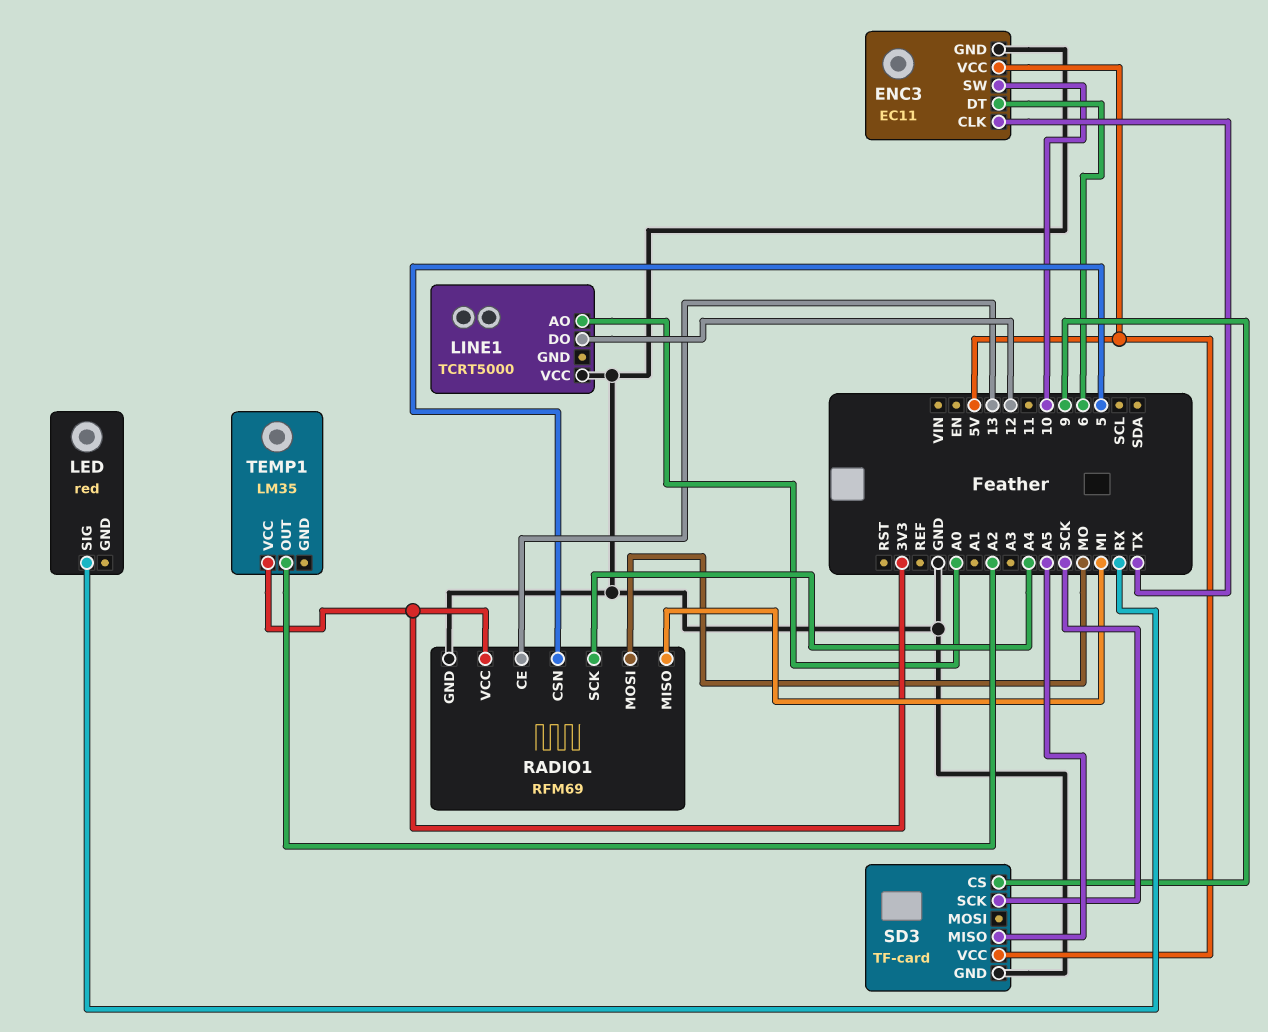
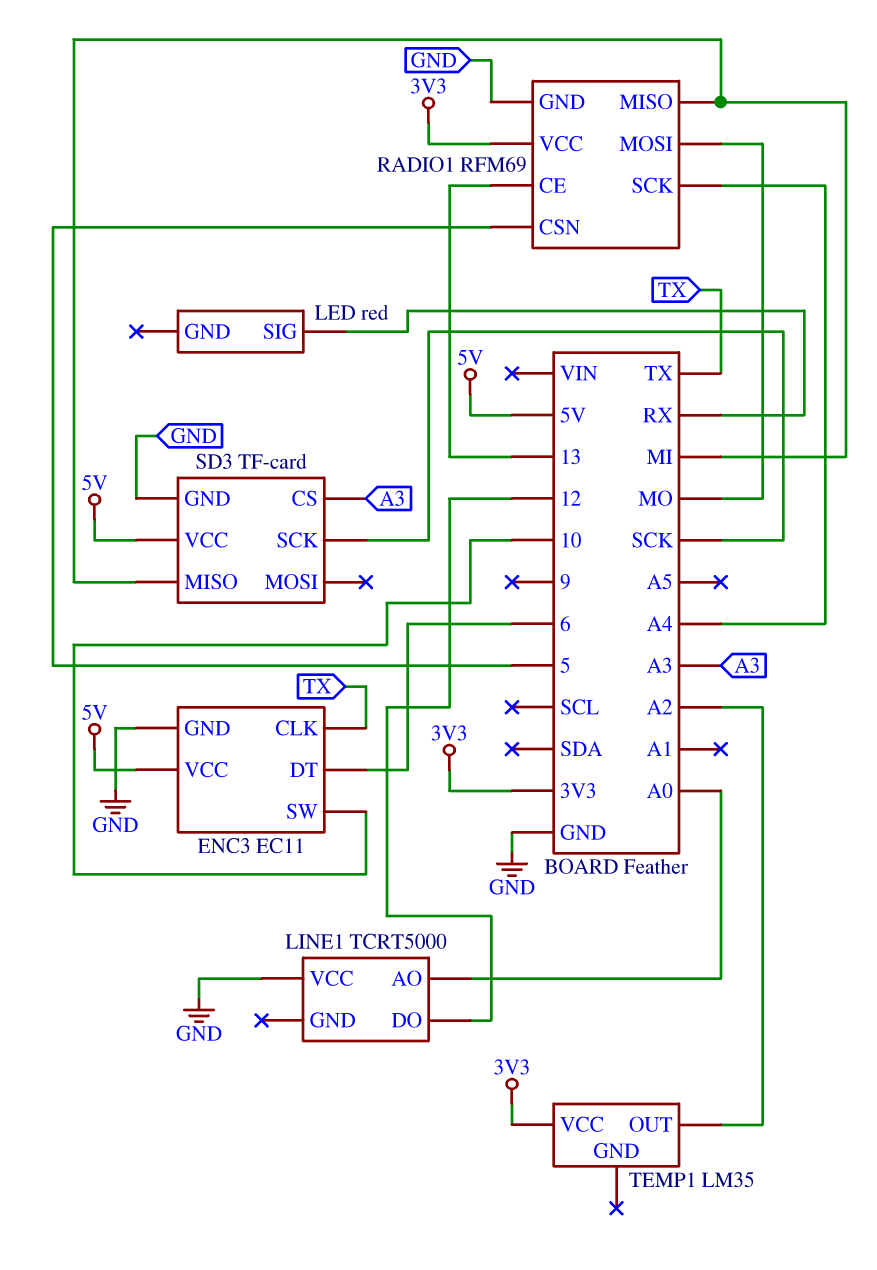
SD3 pin CS: 9 -> A3
SD3 pin MISO: A5 -> MI

